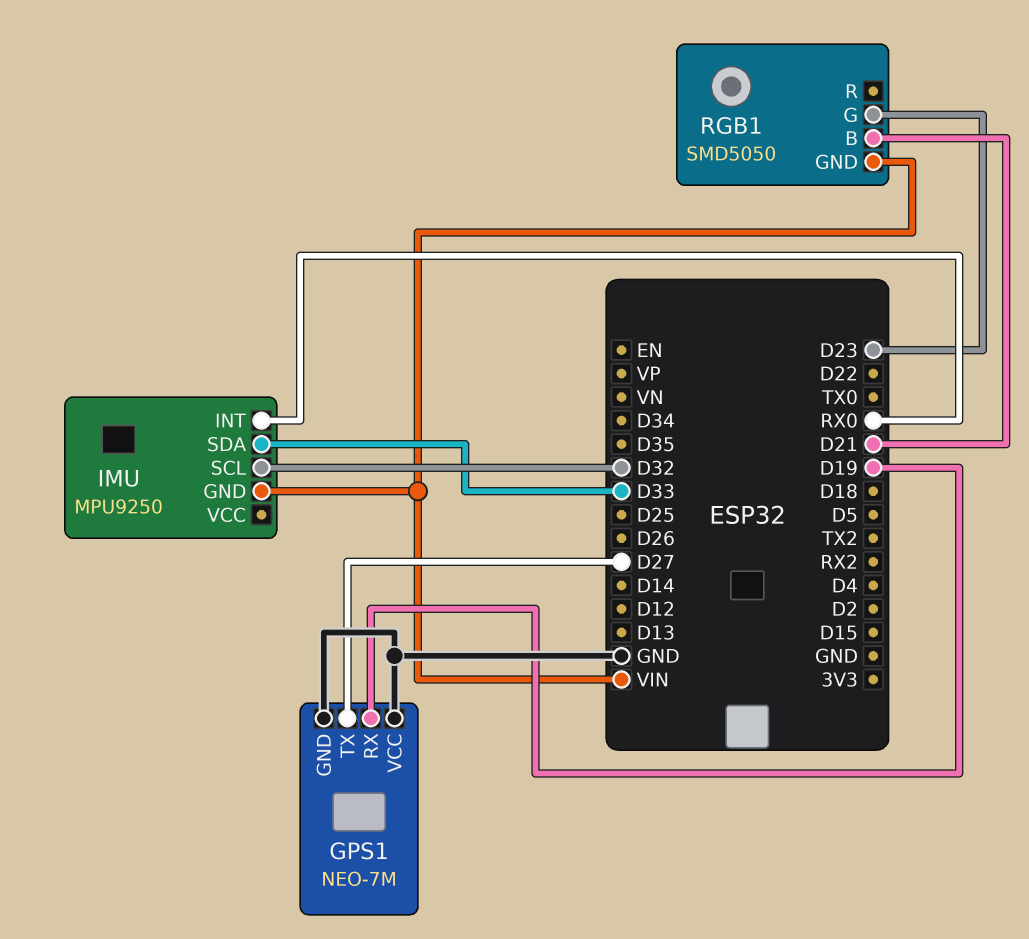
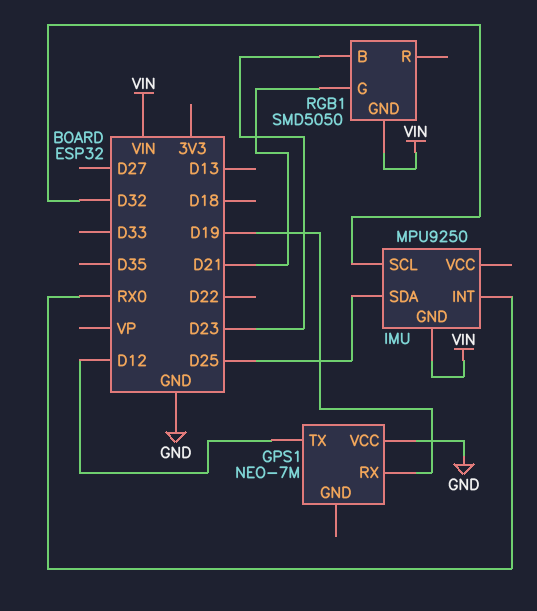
GPS1 pin GND: GND -> none
GPS1 pin TX: D27 -> D12
IMU pin SDA: D33 -> D25
RGB1 pin B: D21 -> D23
RGB1 pin G: D23 -> D21

